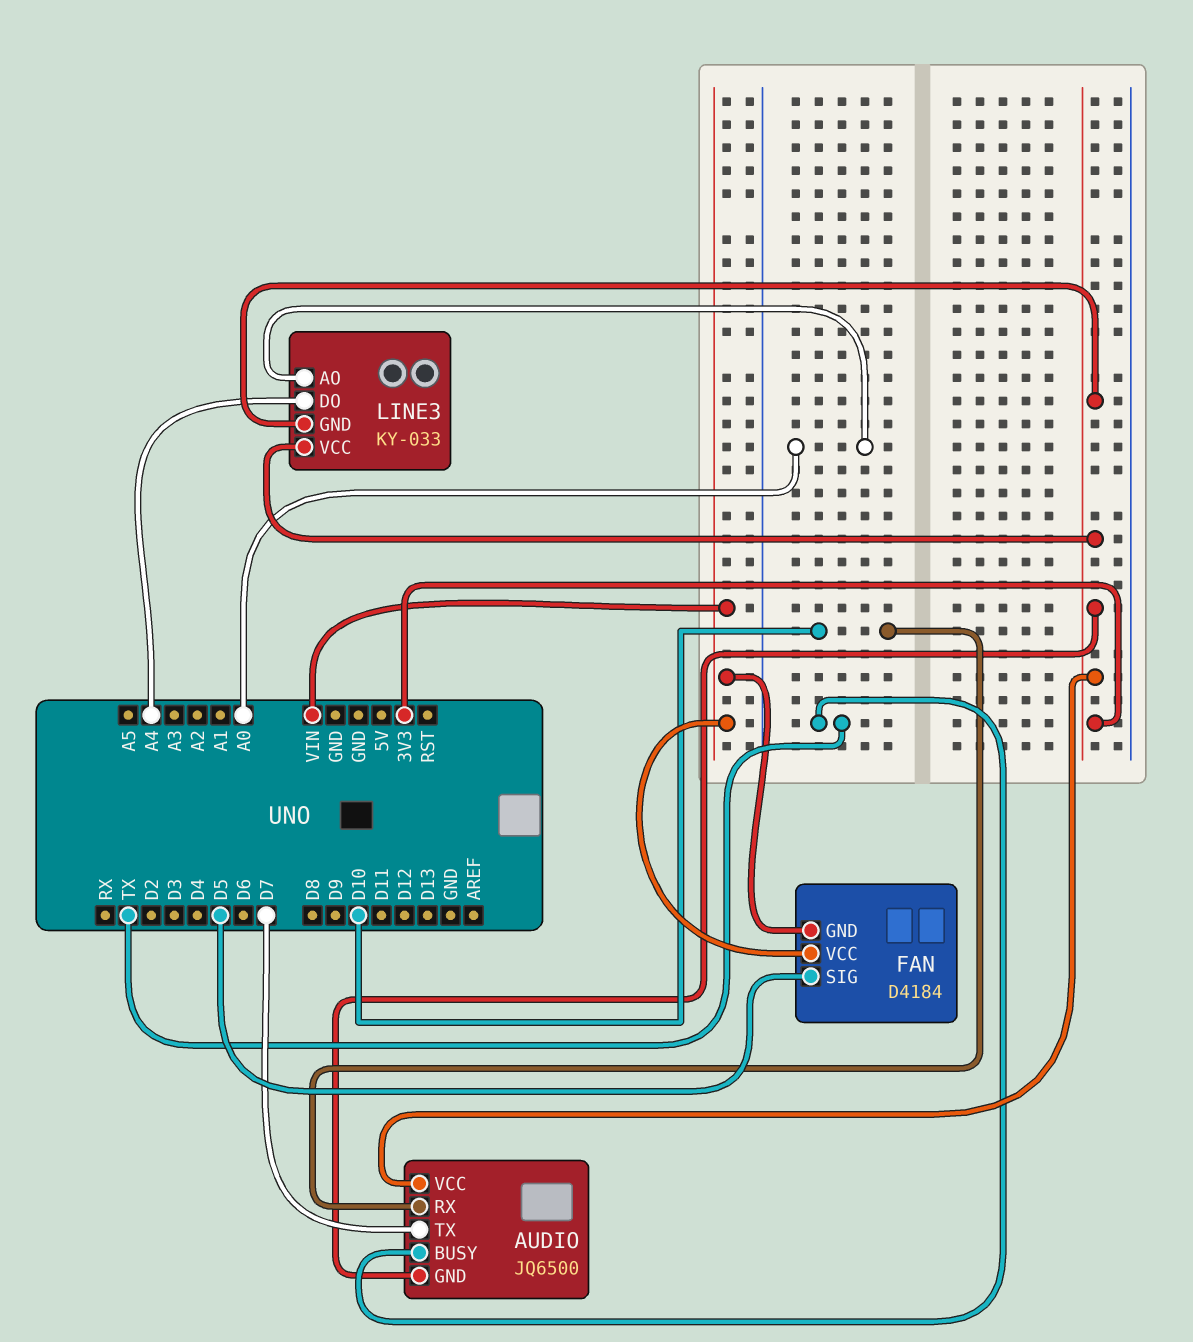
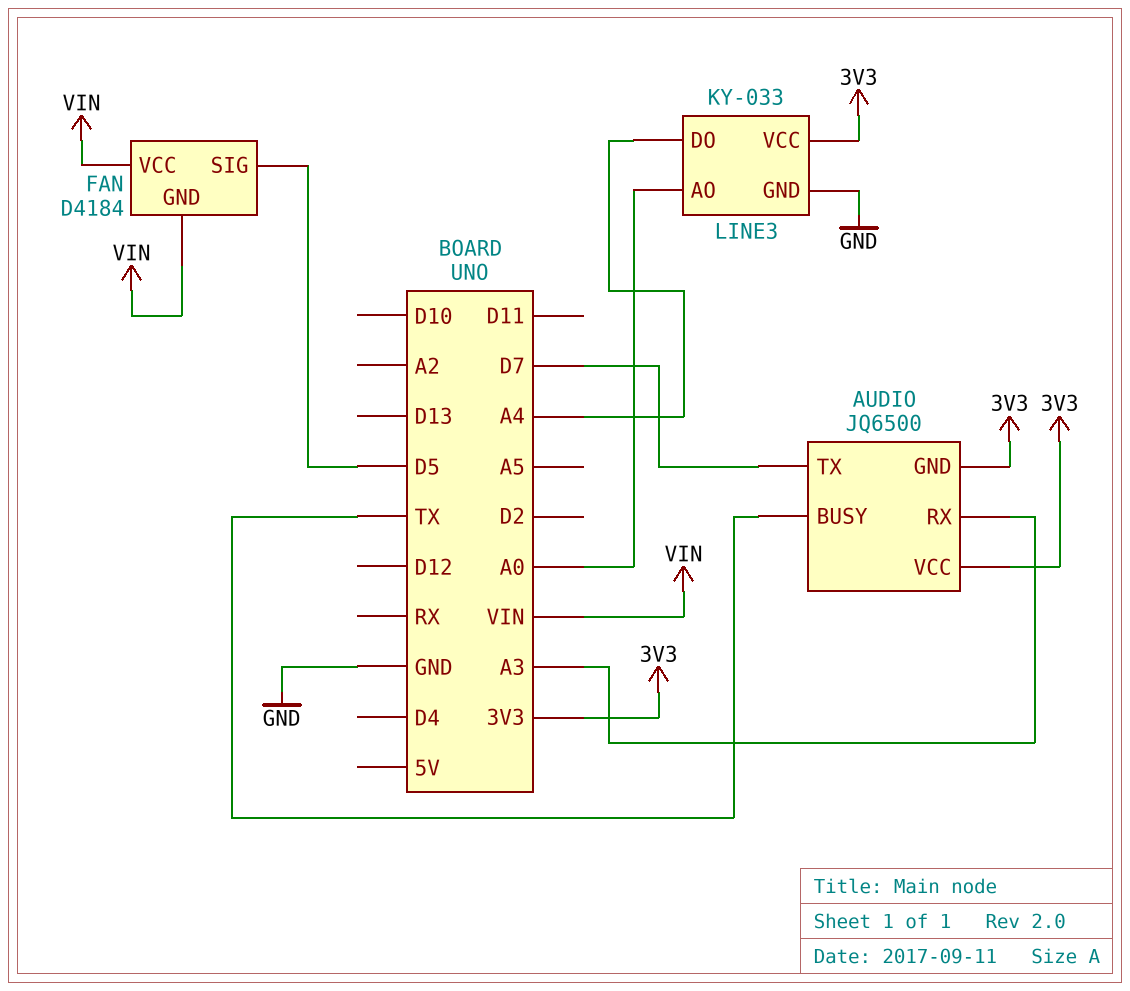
AUDIO pin RX: D10 -> A3
LINE3 pin GND: 3V3 -> GND

